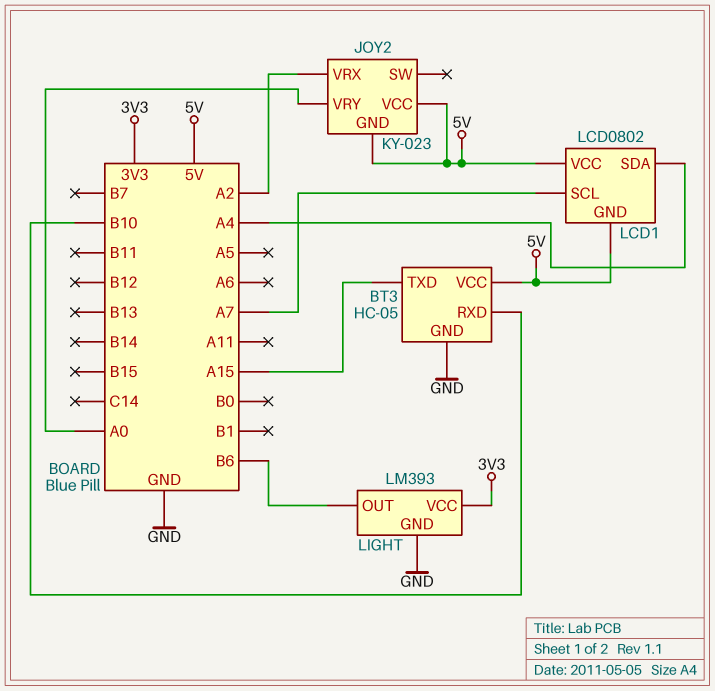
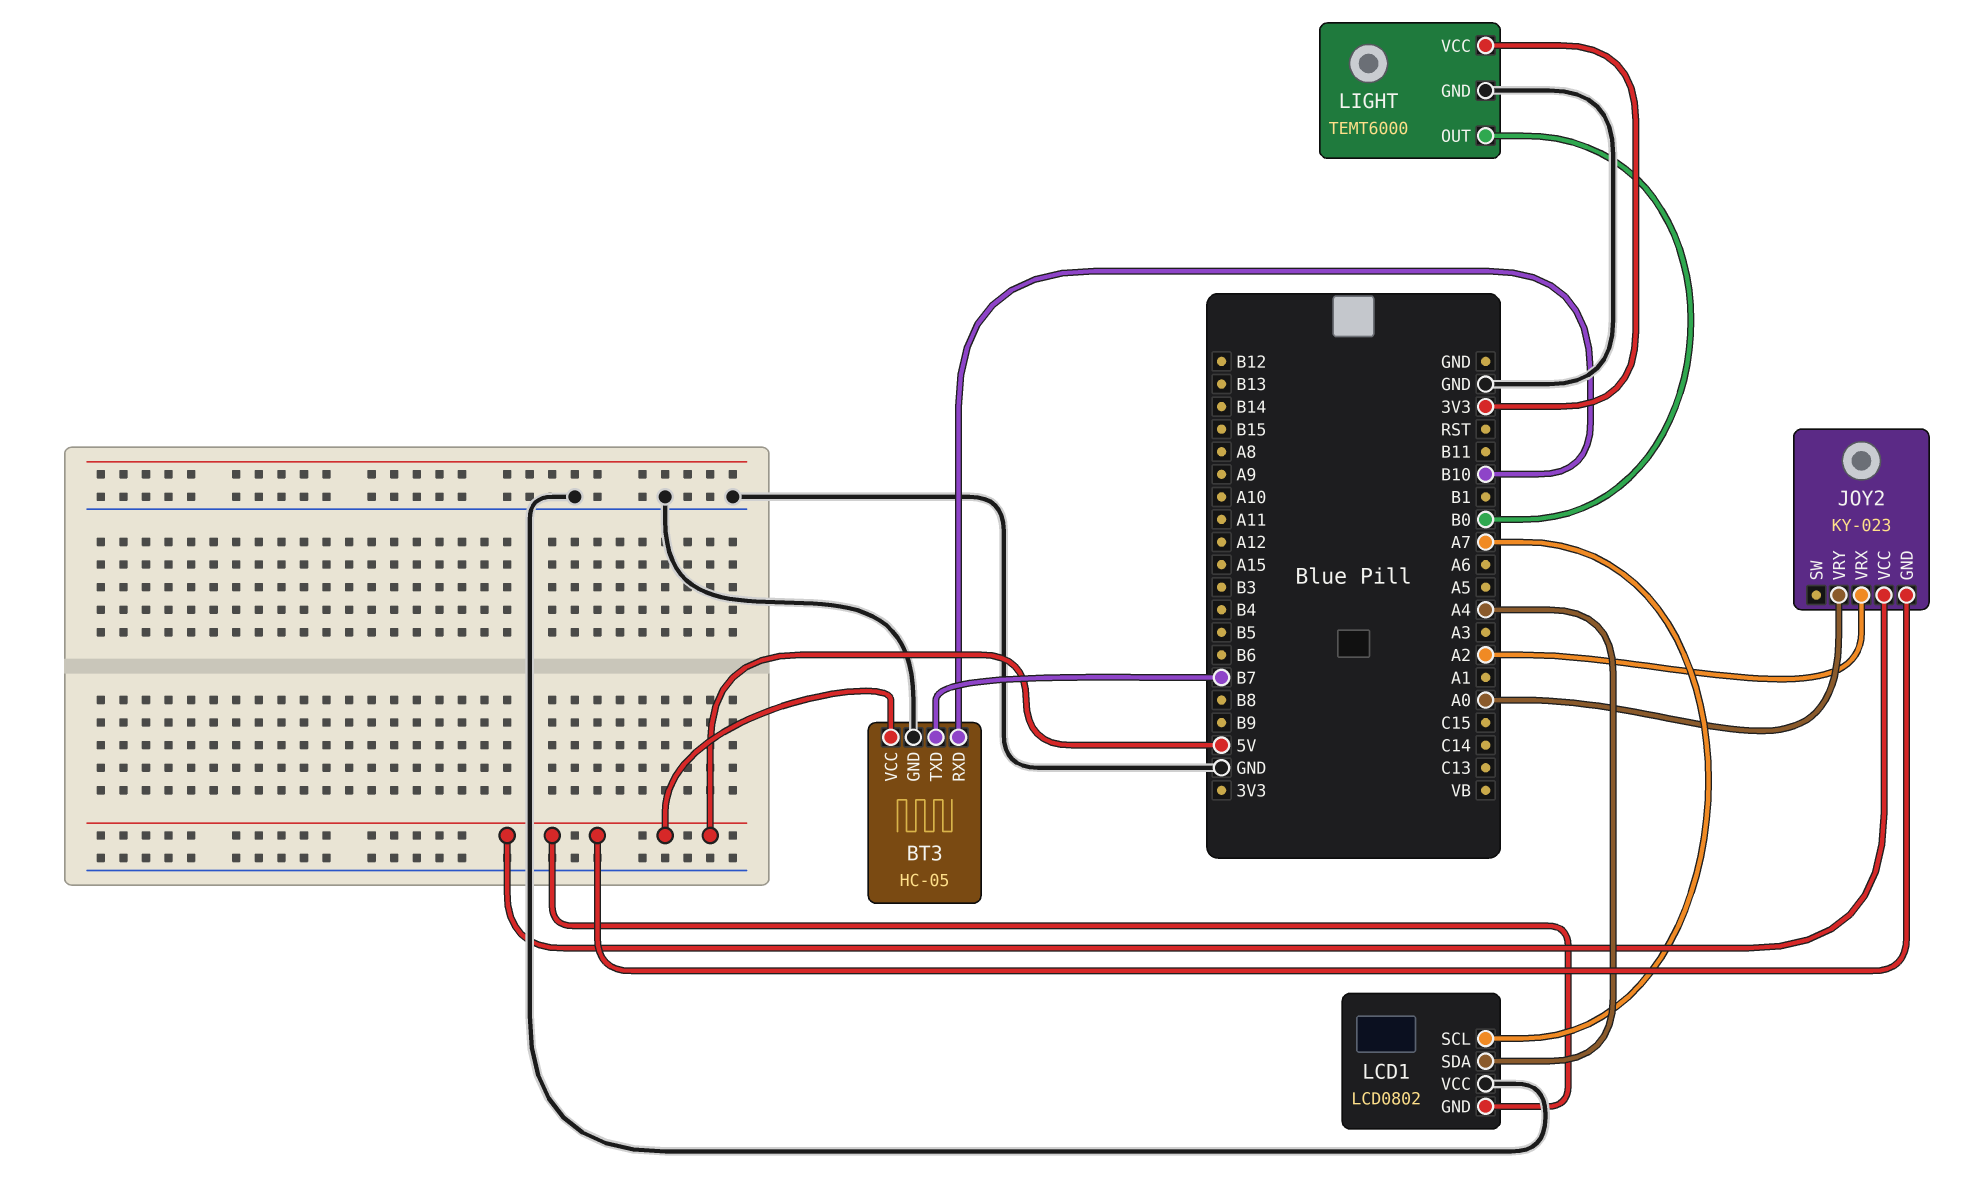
BT3 pin TXD: A15 -> B7
LCD1 pin VCC: 5V -> GND
LIGHT: LM393 -> TEMT6000
LIGHT pin OUT: B6 -> B0

